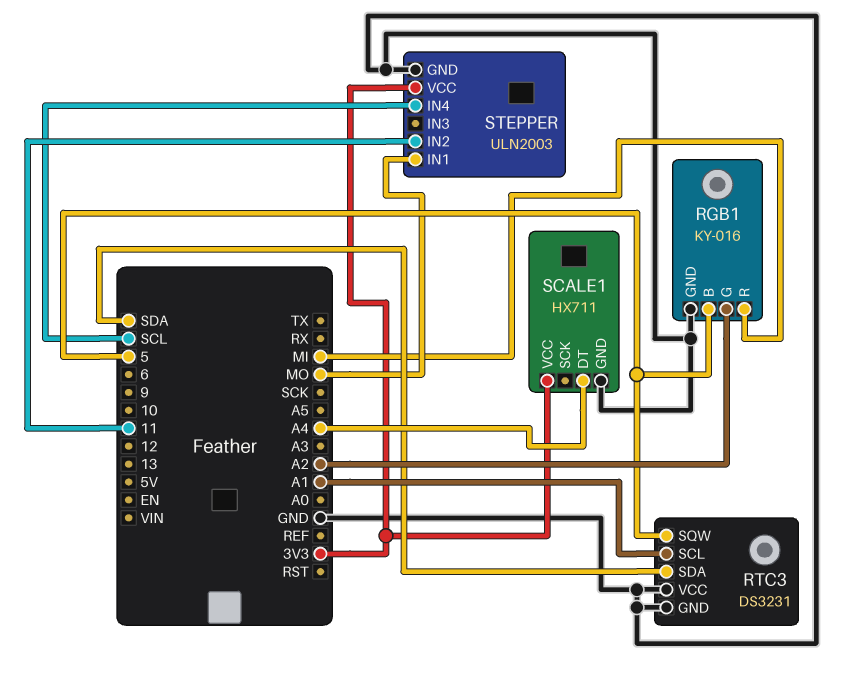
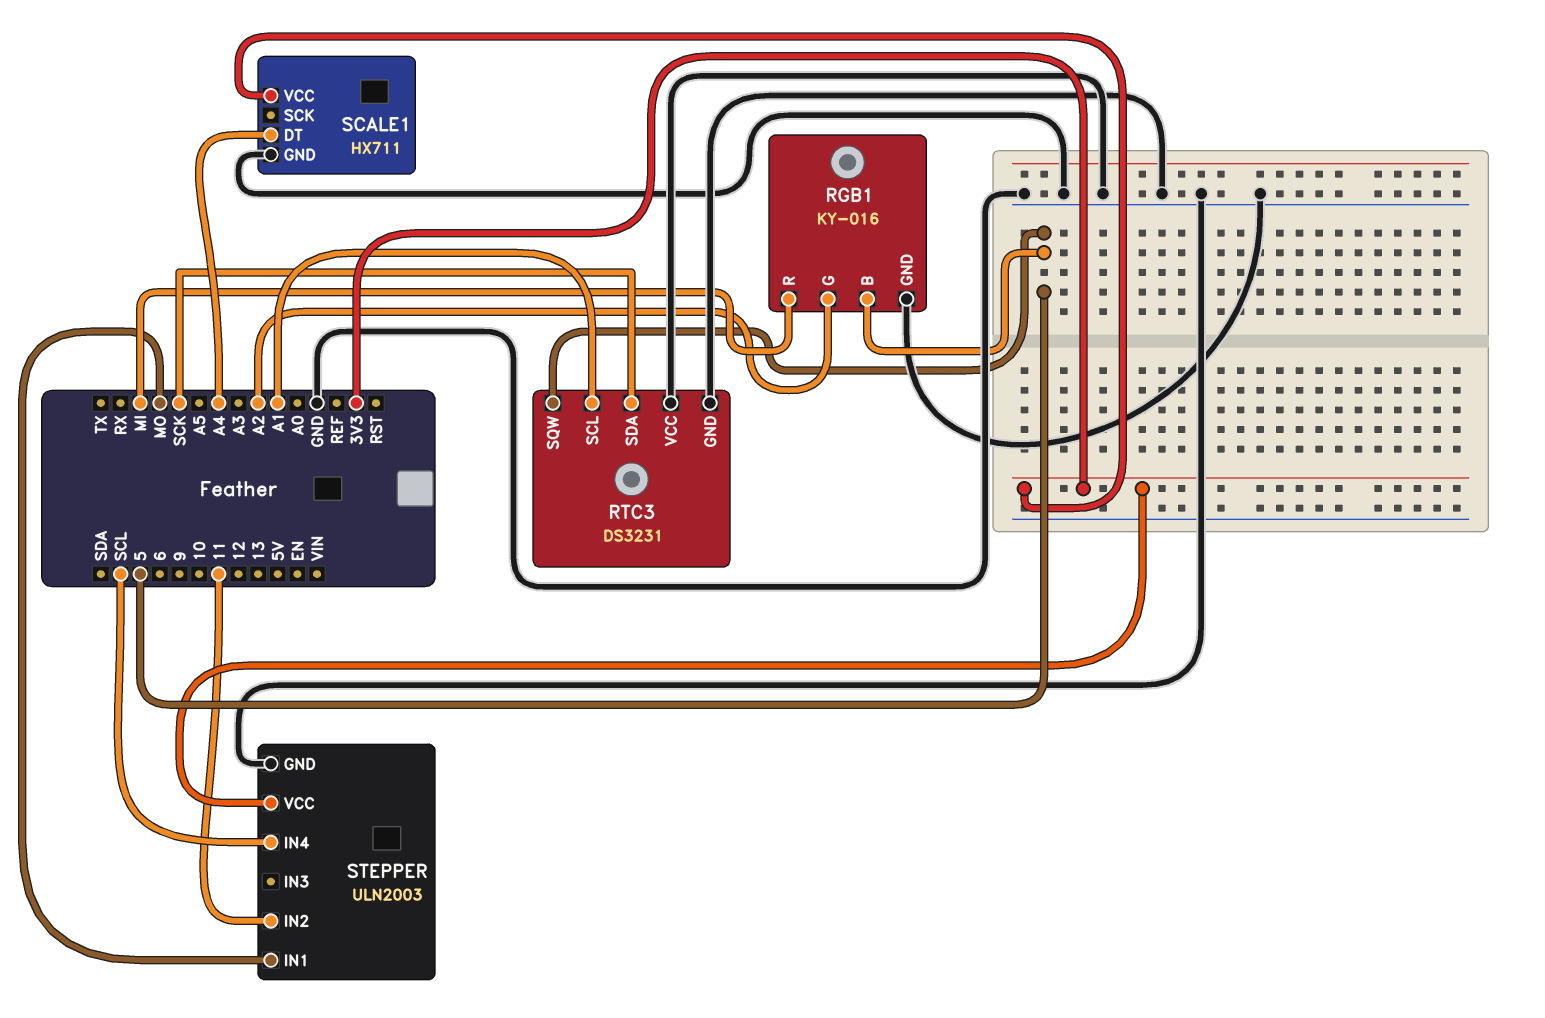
RTC3 pin SDA: SDA -> SCK

